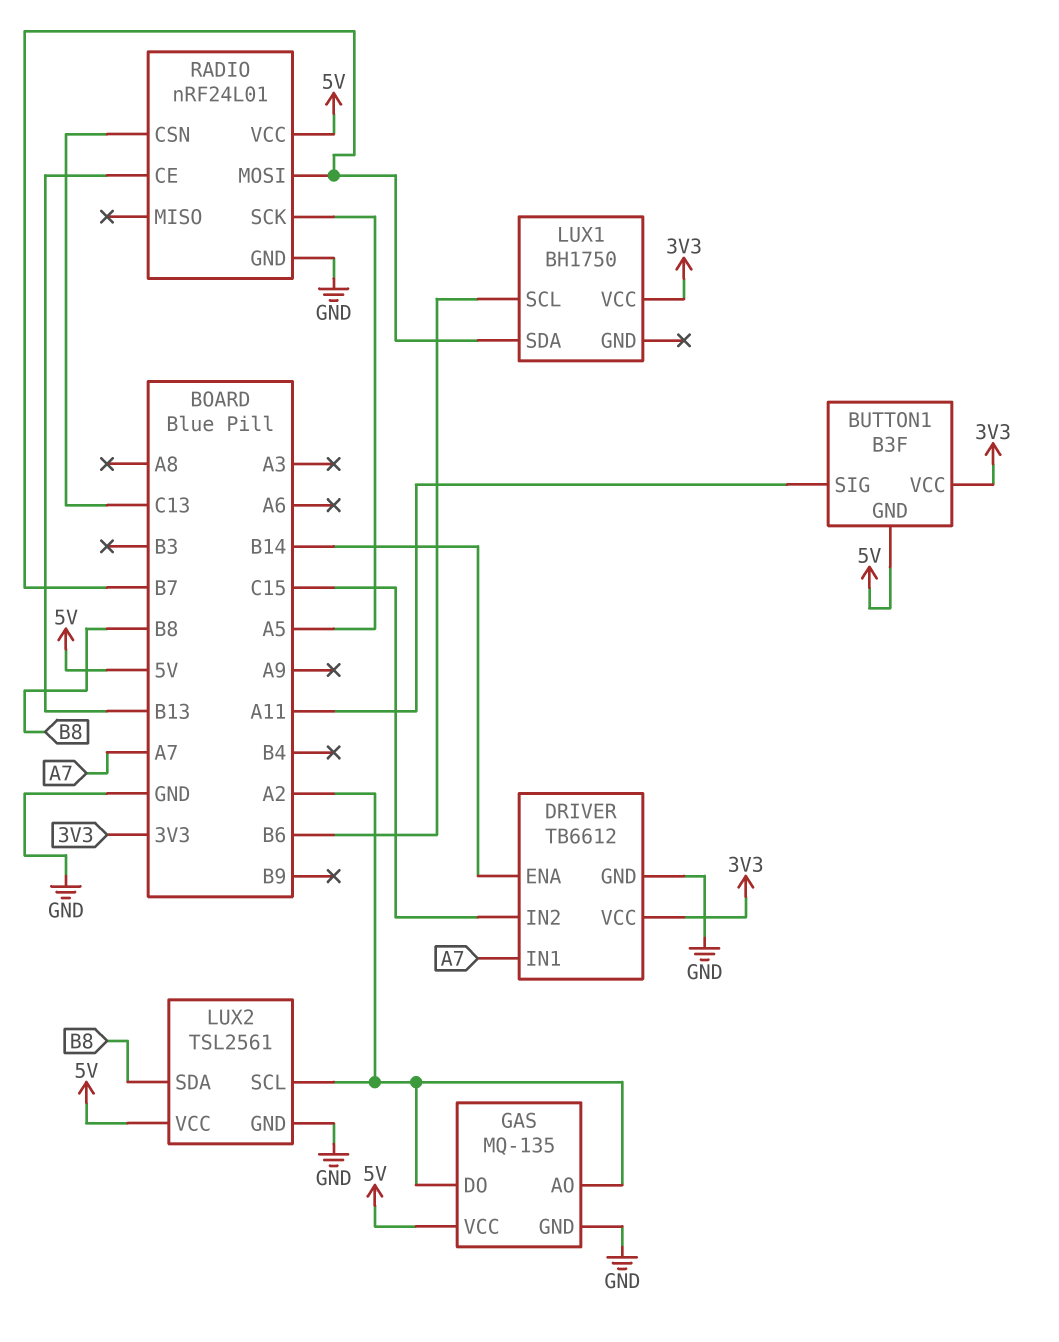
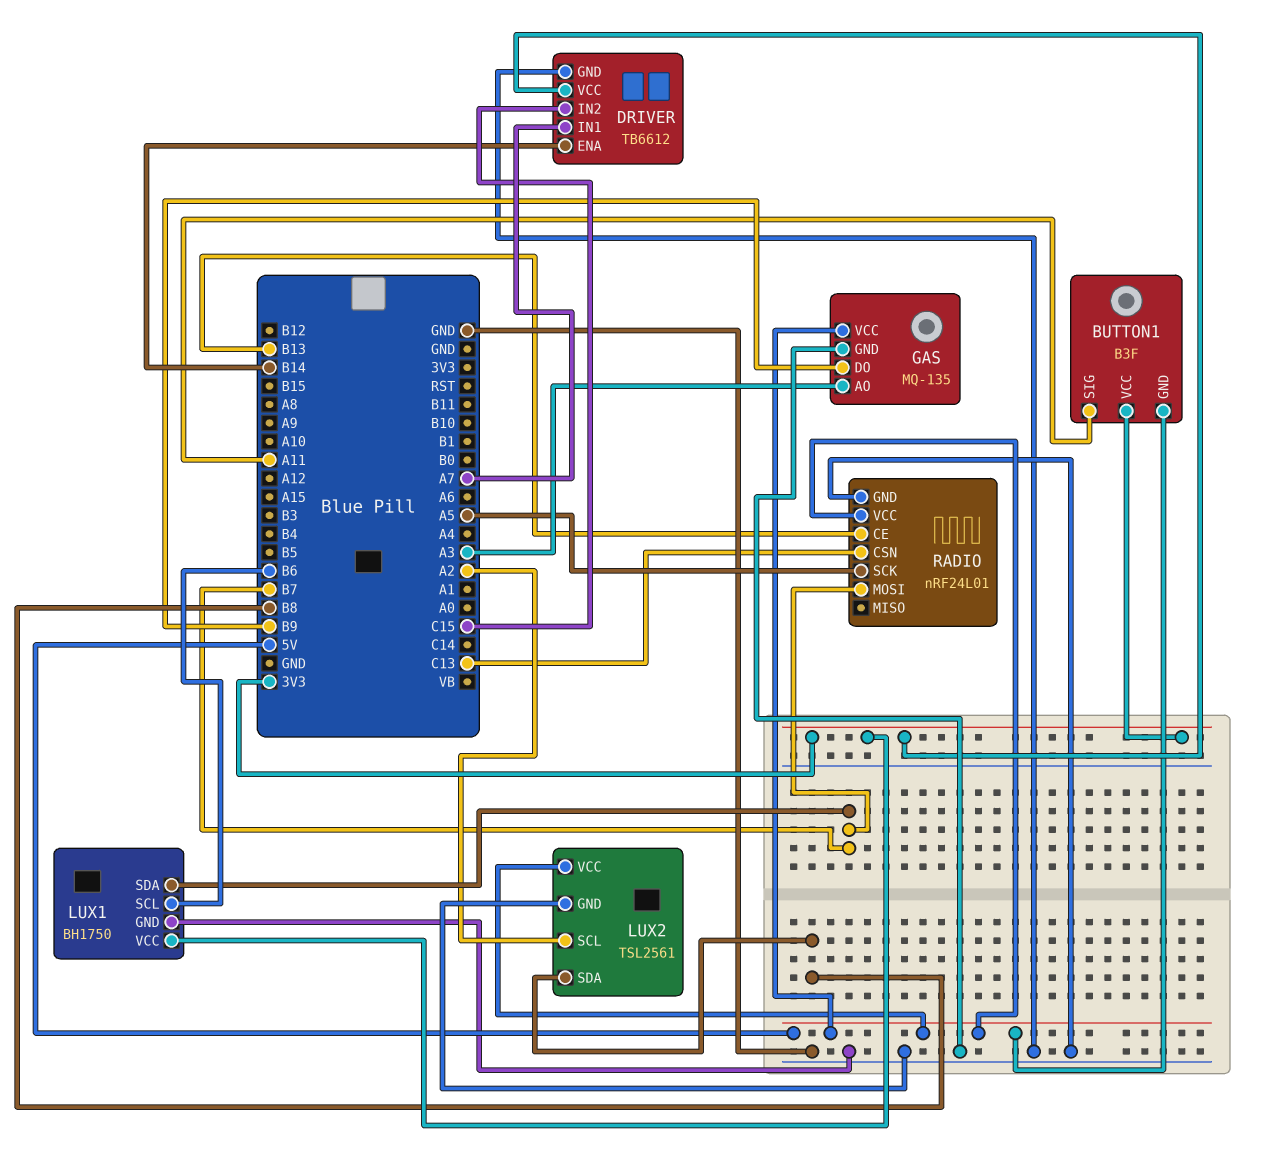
GAS pin AO: A2 -> A3
GAS pin DO: A2 -> B9
LUX1 pin GND: none -> GND

